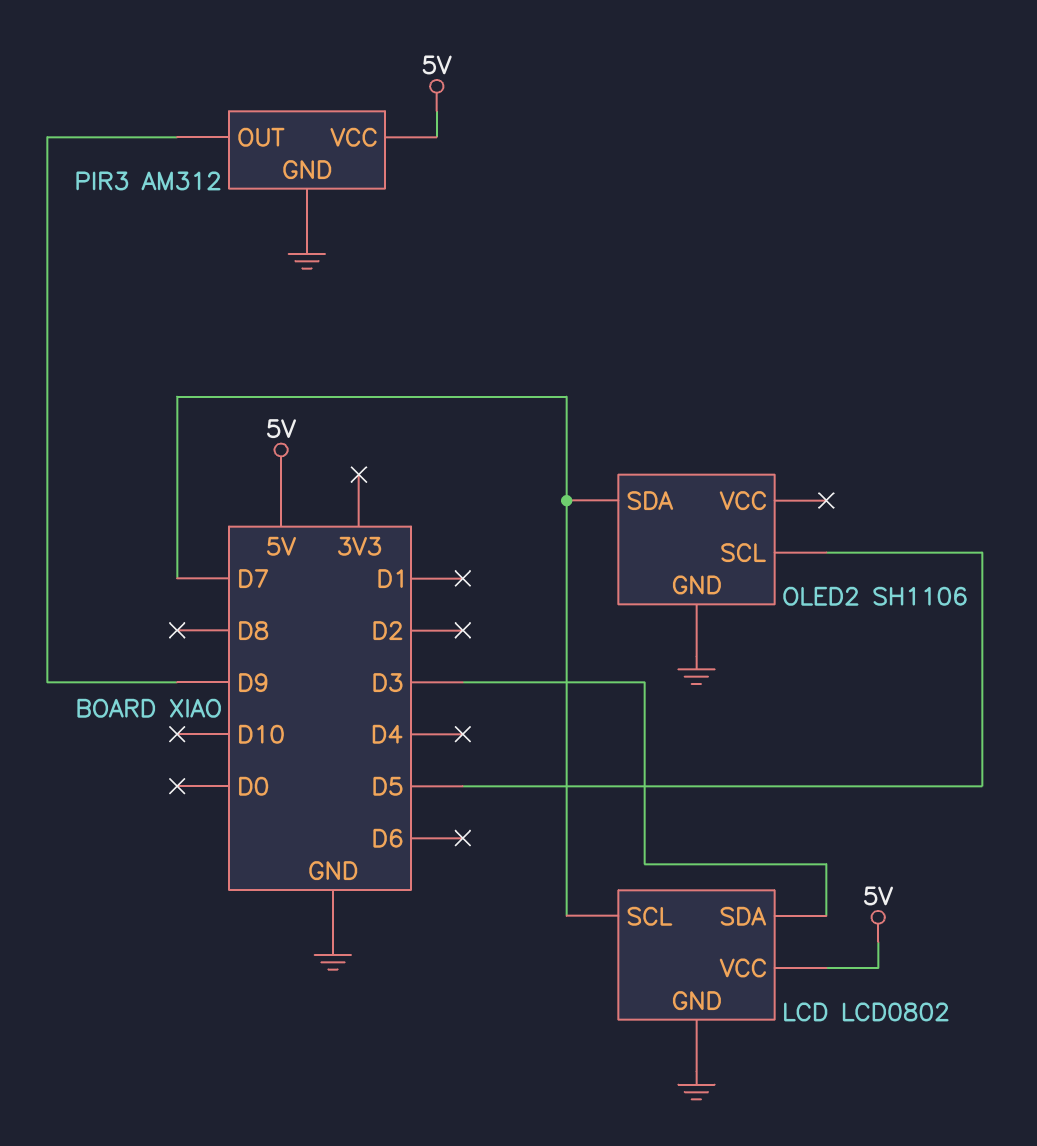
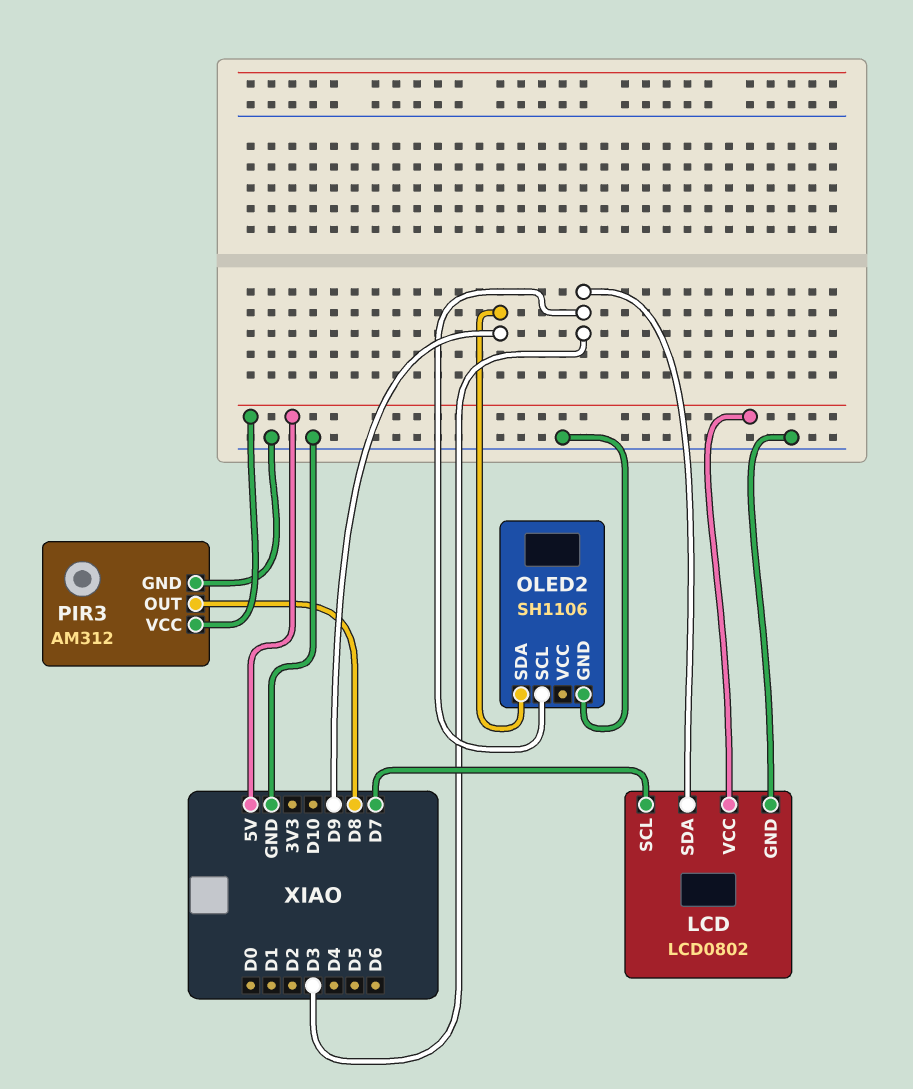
OLED2 pin SCL: D5 -> D3
OLED2 pin SDA: D7 -> D9
PIR3 pin OUT: D9 -> D8

